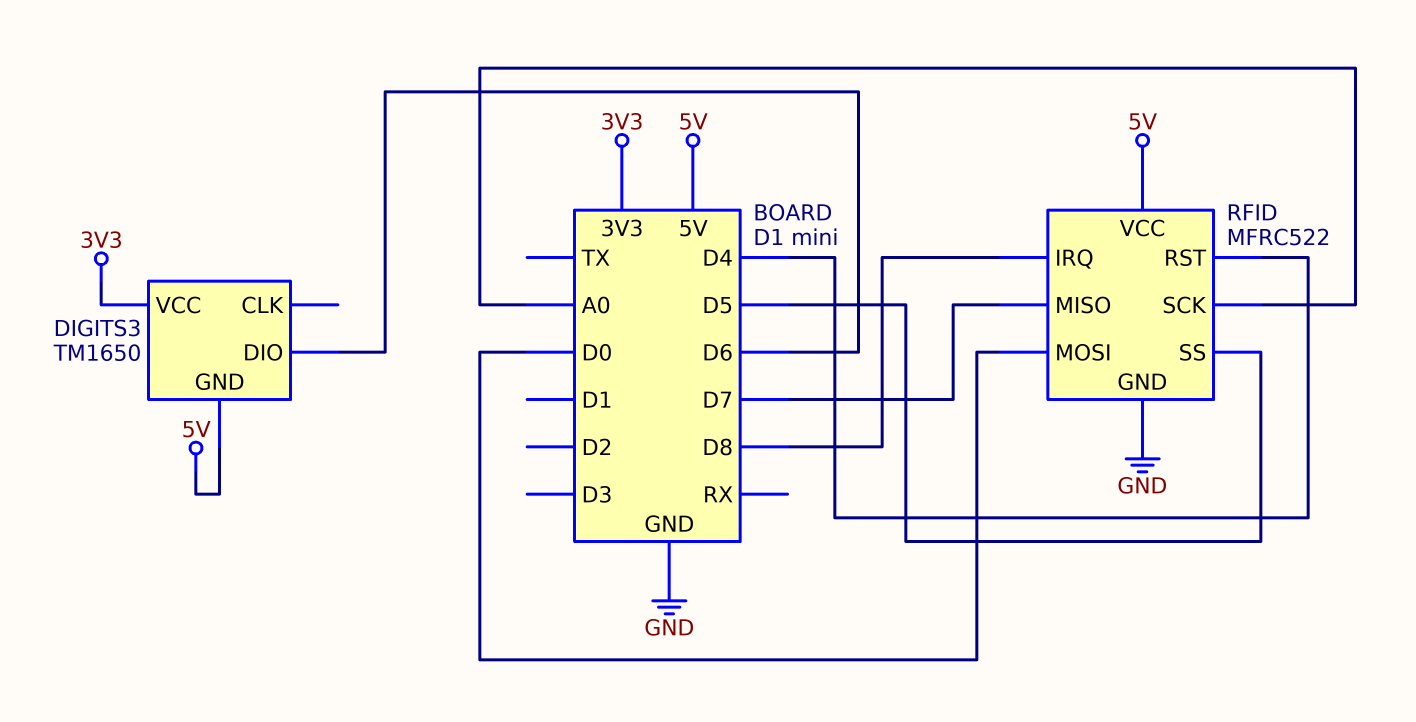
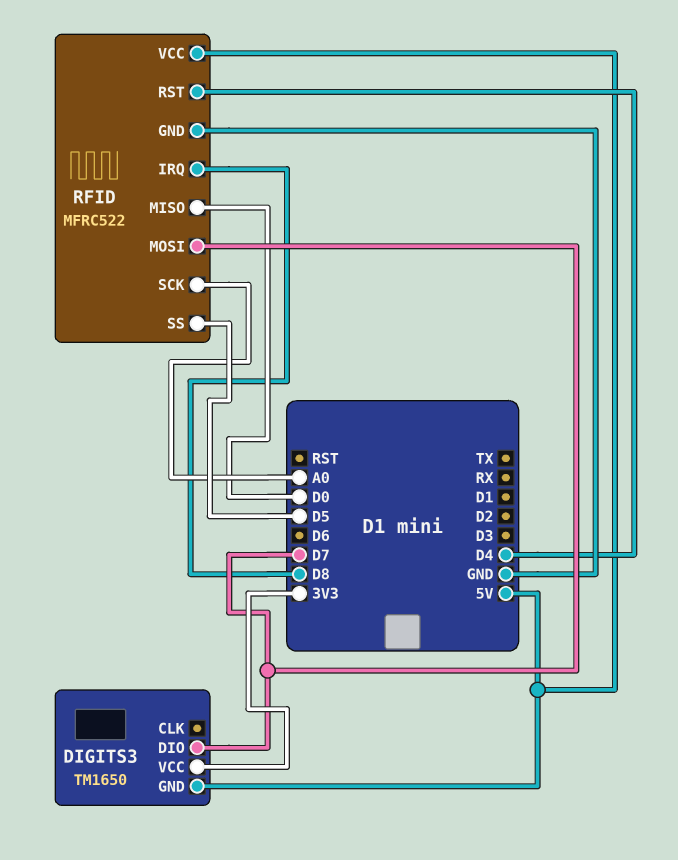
DIGITS3 pin DIO: D6 -> D7
RFID pin MISO: D7 -> D0
RFID pin MOSI: D0 -> D7

